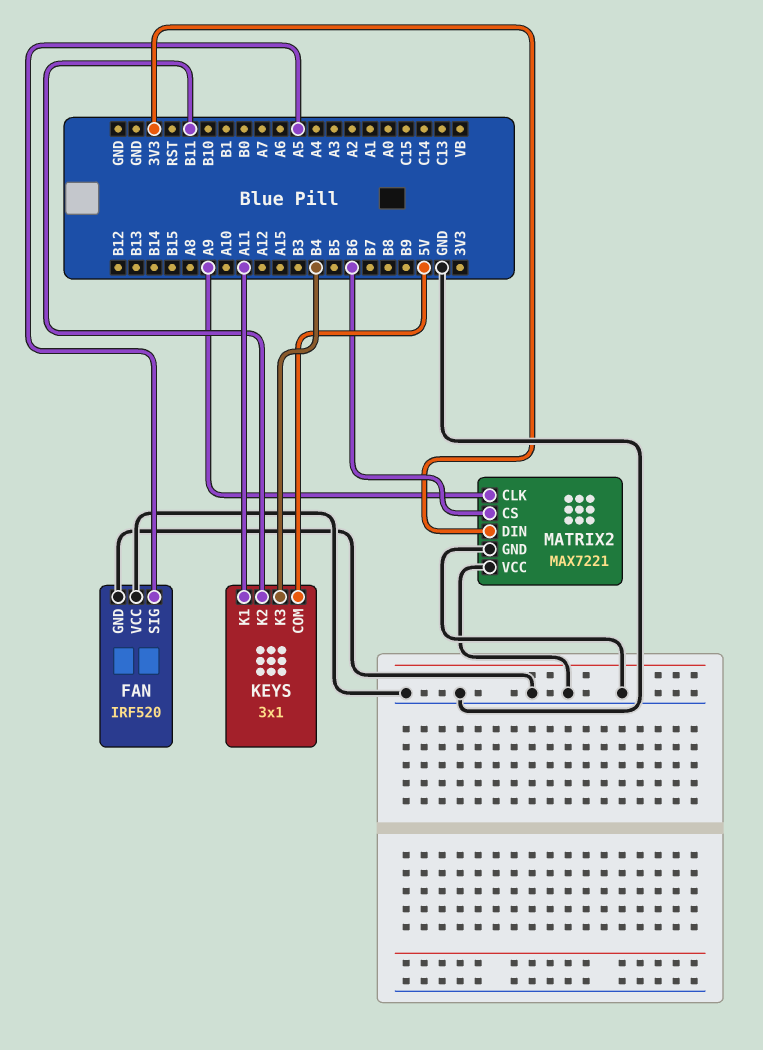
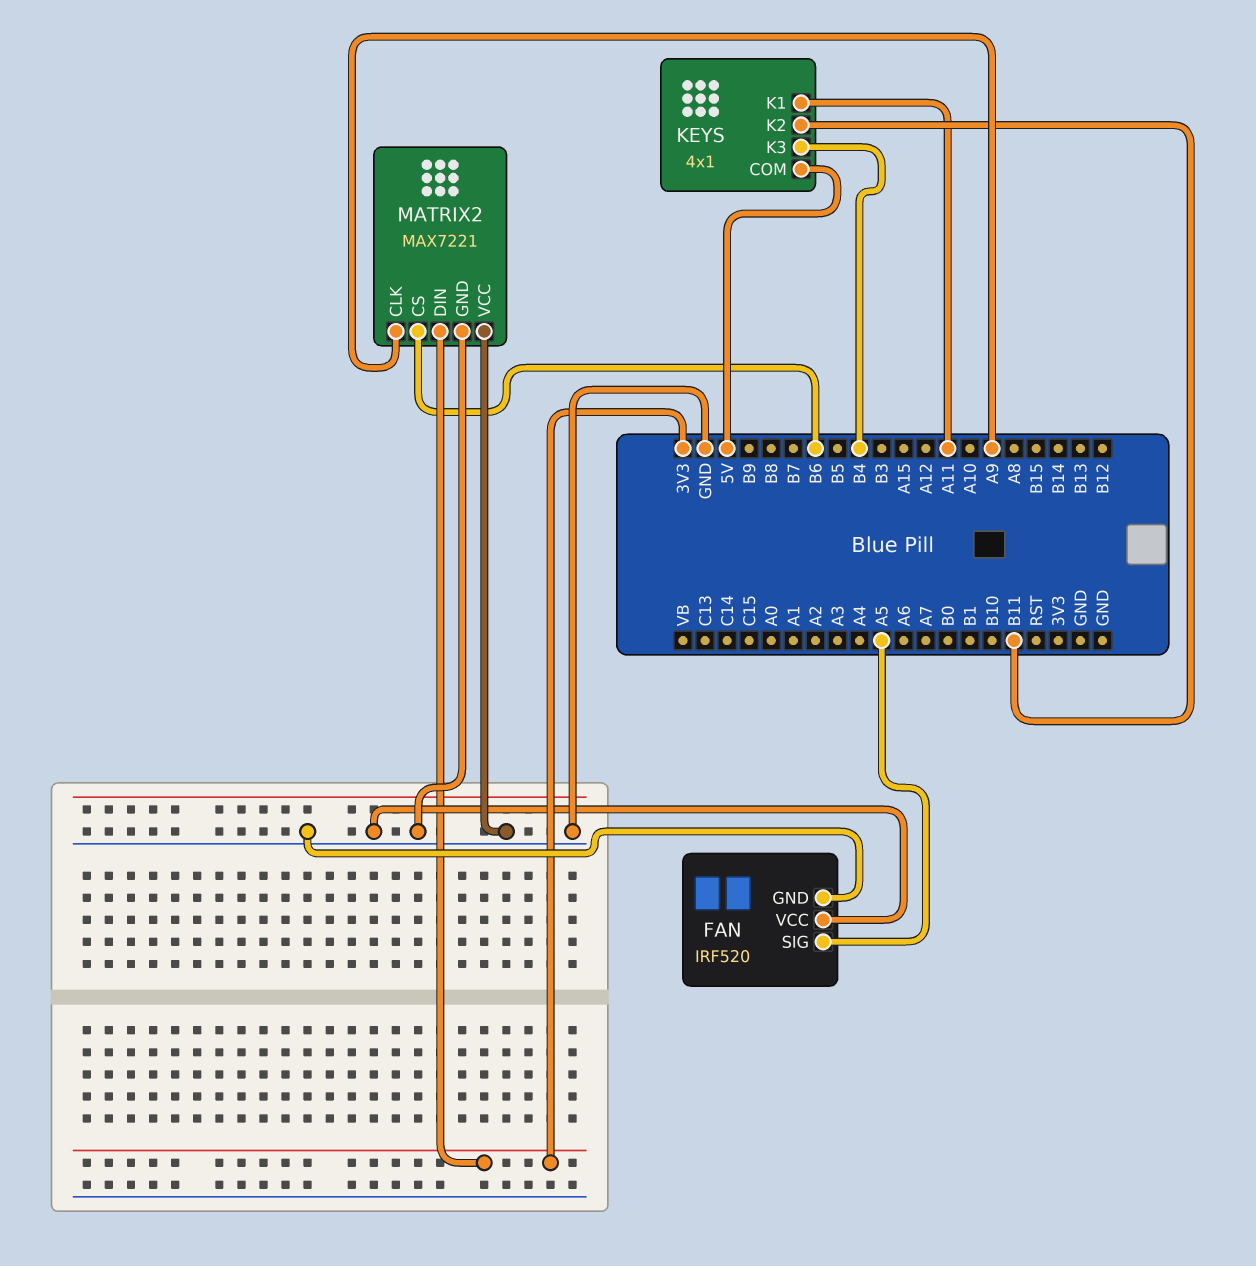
KEYS: 3x1 -> 4x1

